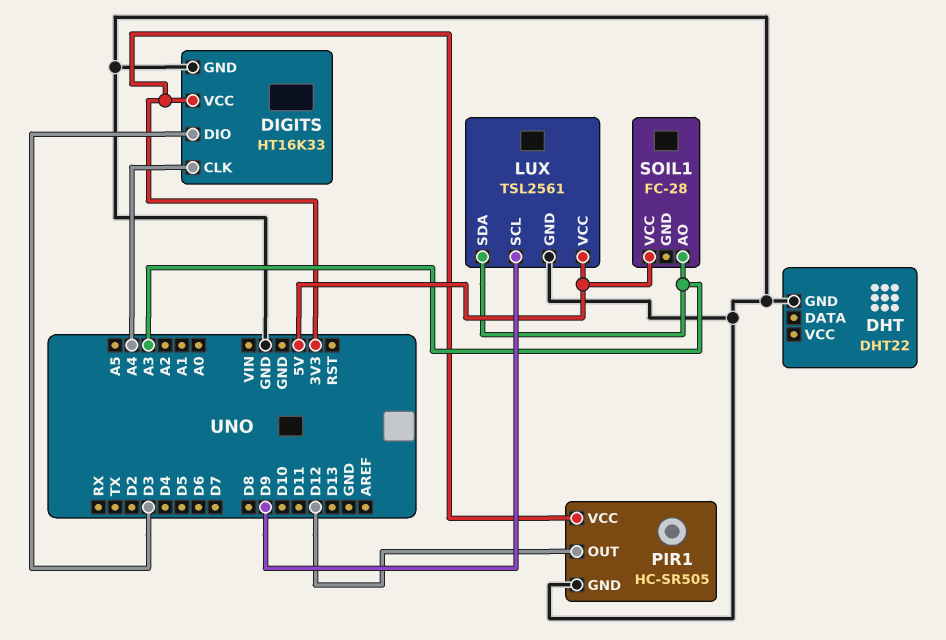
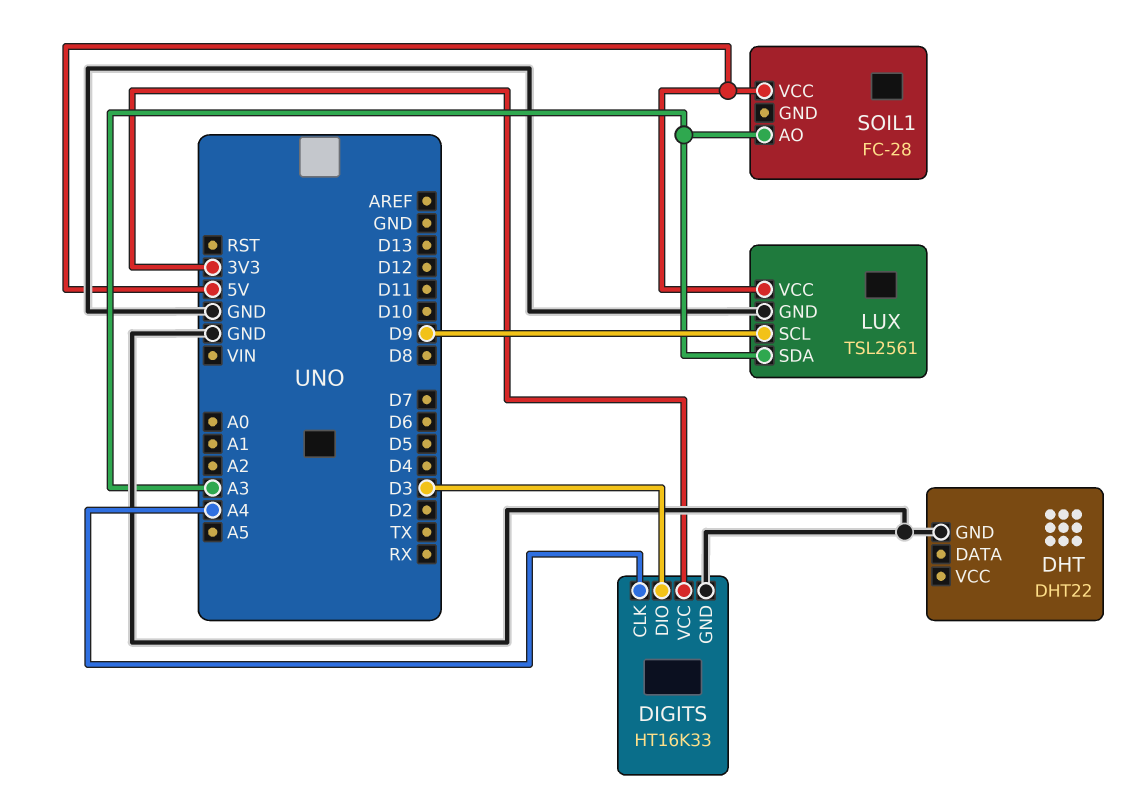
PIR1: HC-SR505 -> none
PIR1 pin GND: GND -> none
PIR1 pin OUT: D12 -> none
PIR1 pin VCC: 3V3 -> none

